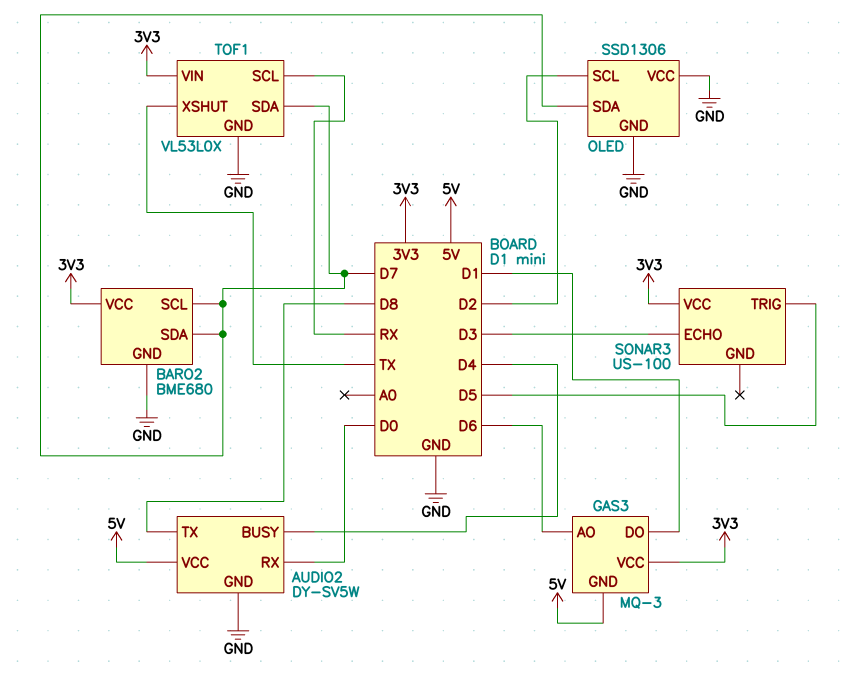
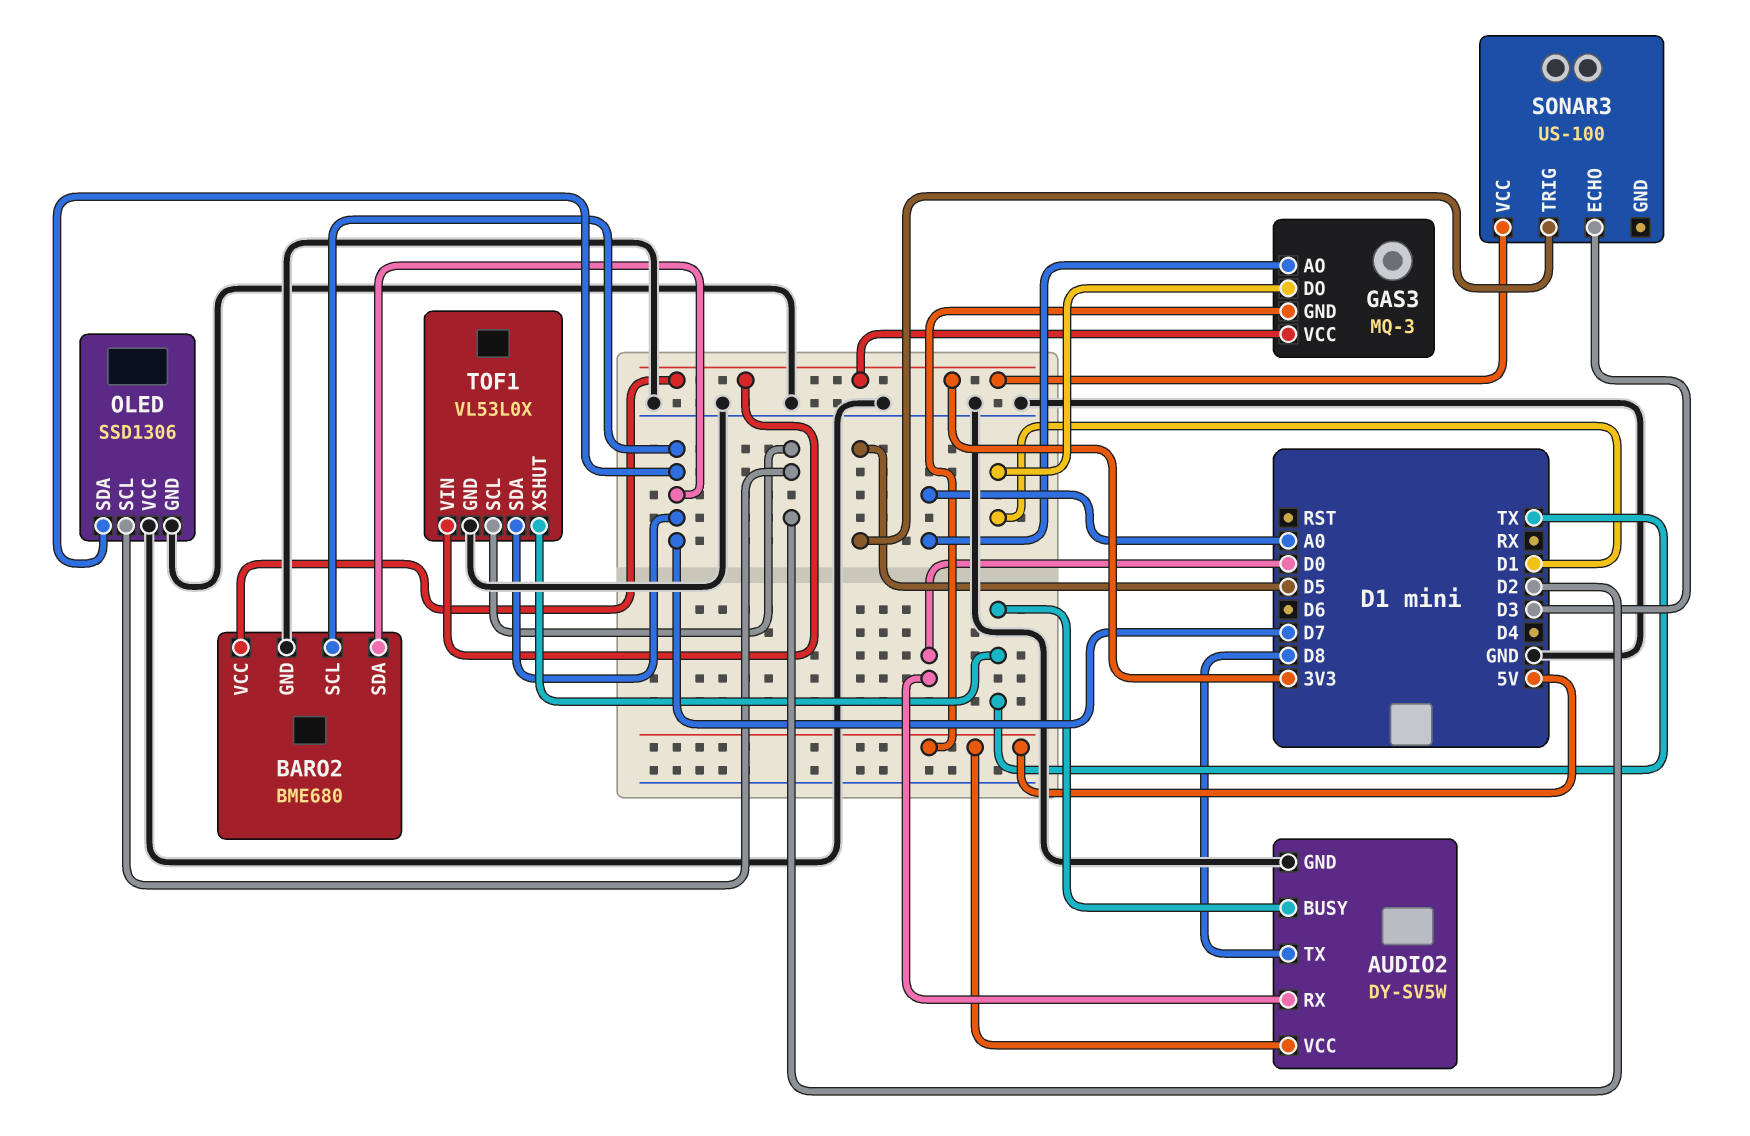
AUDIO2 pin BUSY: D4 -> TX
GAS3 pin AO: D6 -> A0
TOF1 pin SCL: RX -> D2

